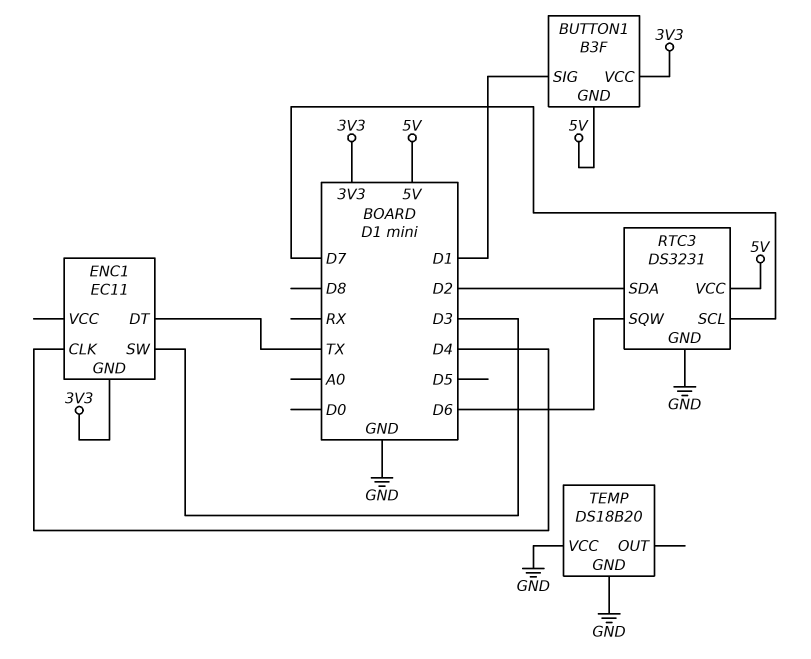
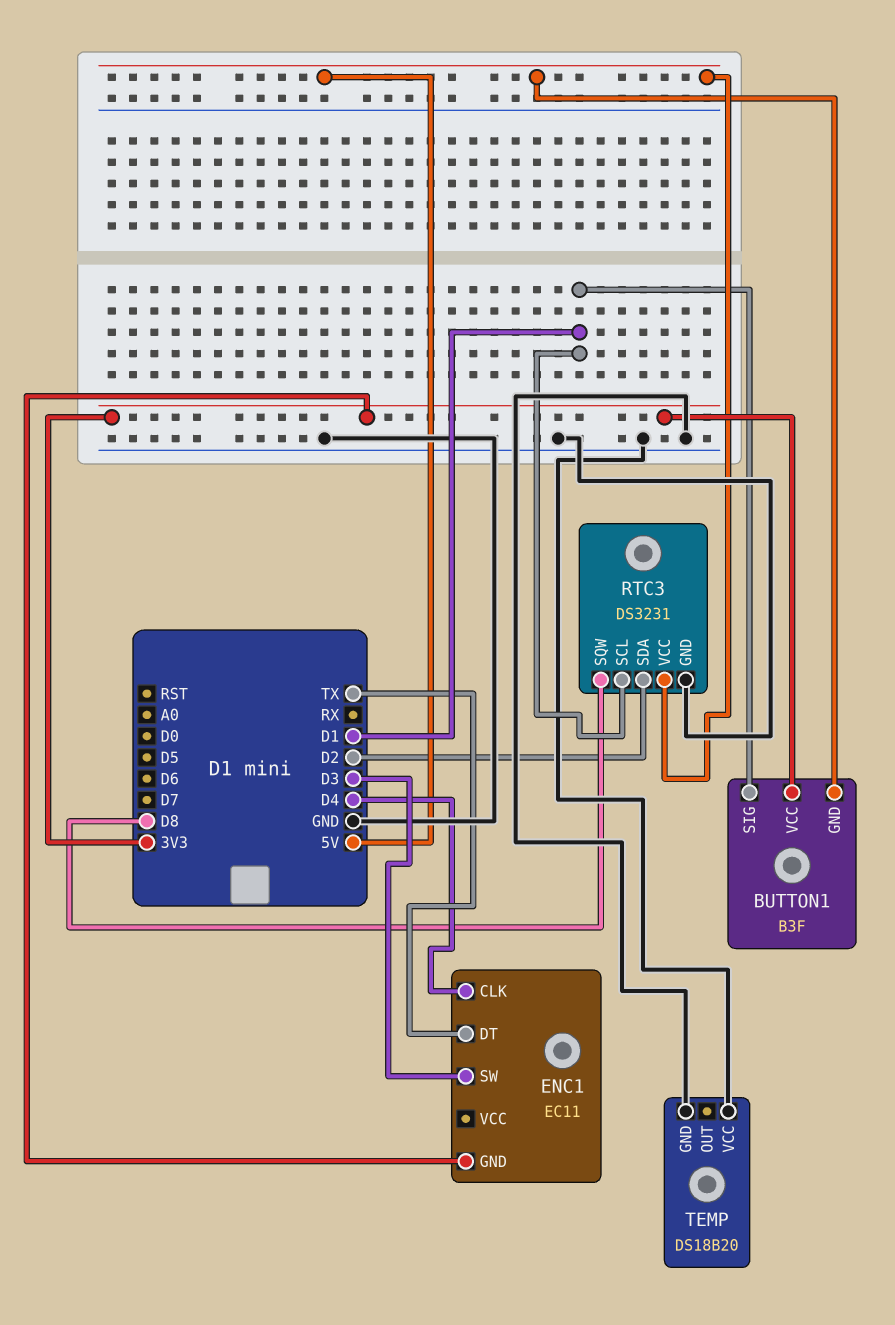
RTC3 pin SCL: D7 -> D1
RTC3 pin SQW: D6 -> D8

